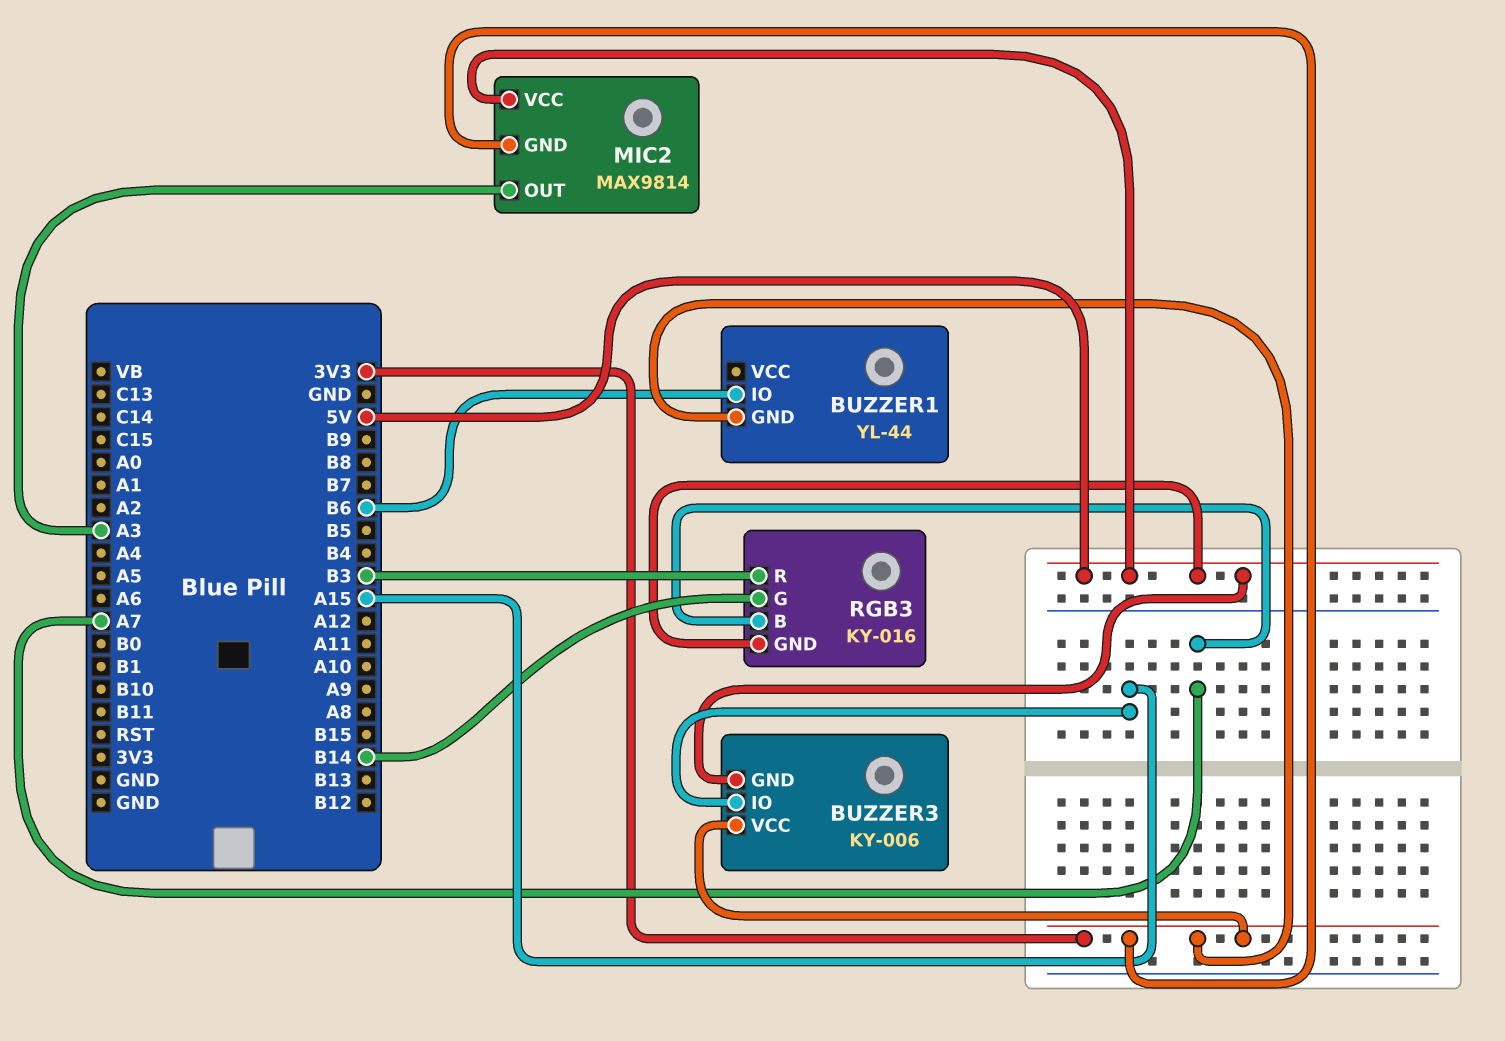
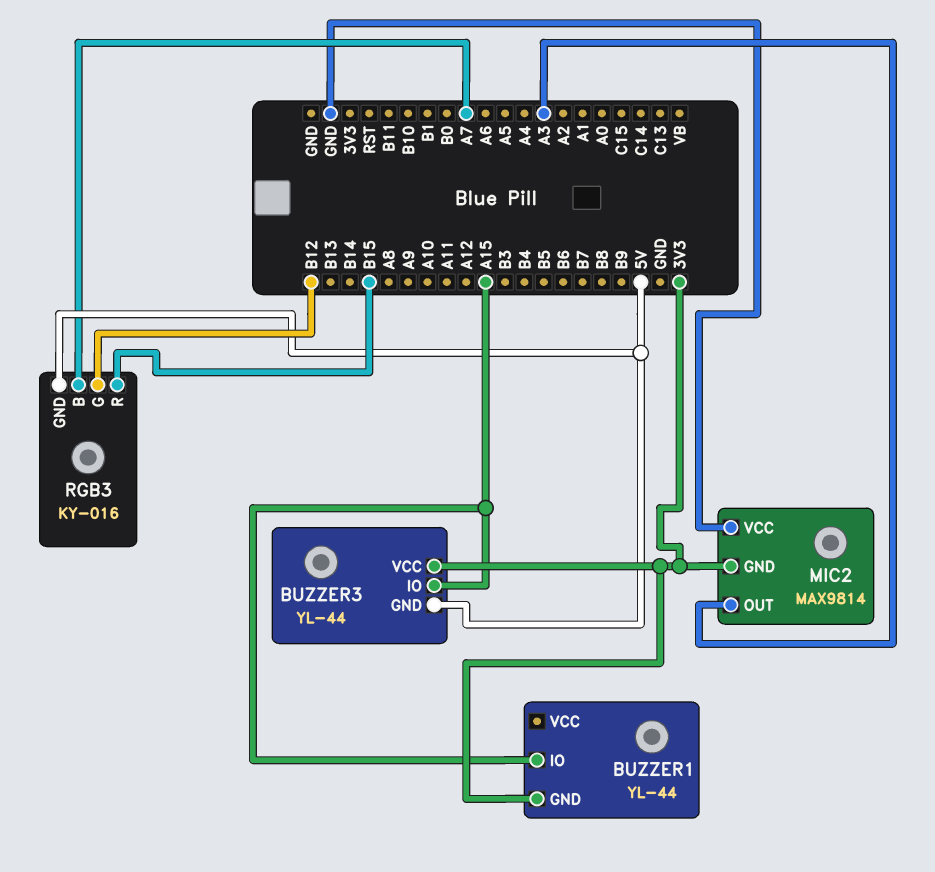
BUZZER1 pin IO: B6 -> A15
BUZZER3: KY-006 -> YL-44
MIC2 pin VCC: 5V -> GND
RGB3 pin G: B14 -> B12
RGB3 pin R: B3 -> B15

